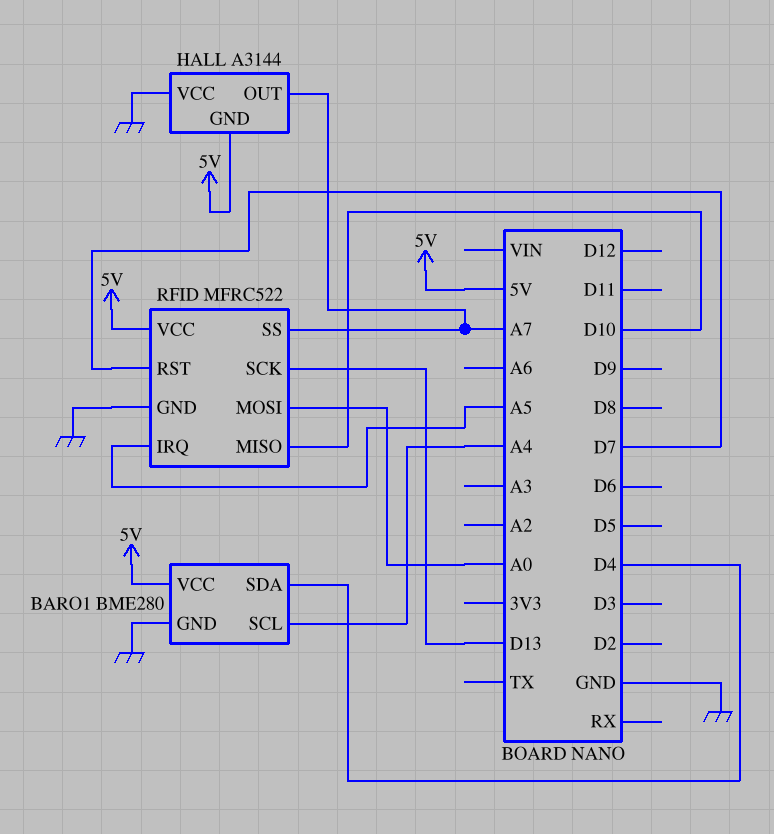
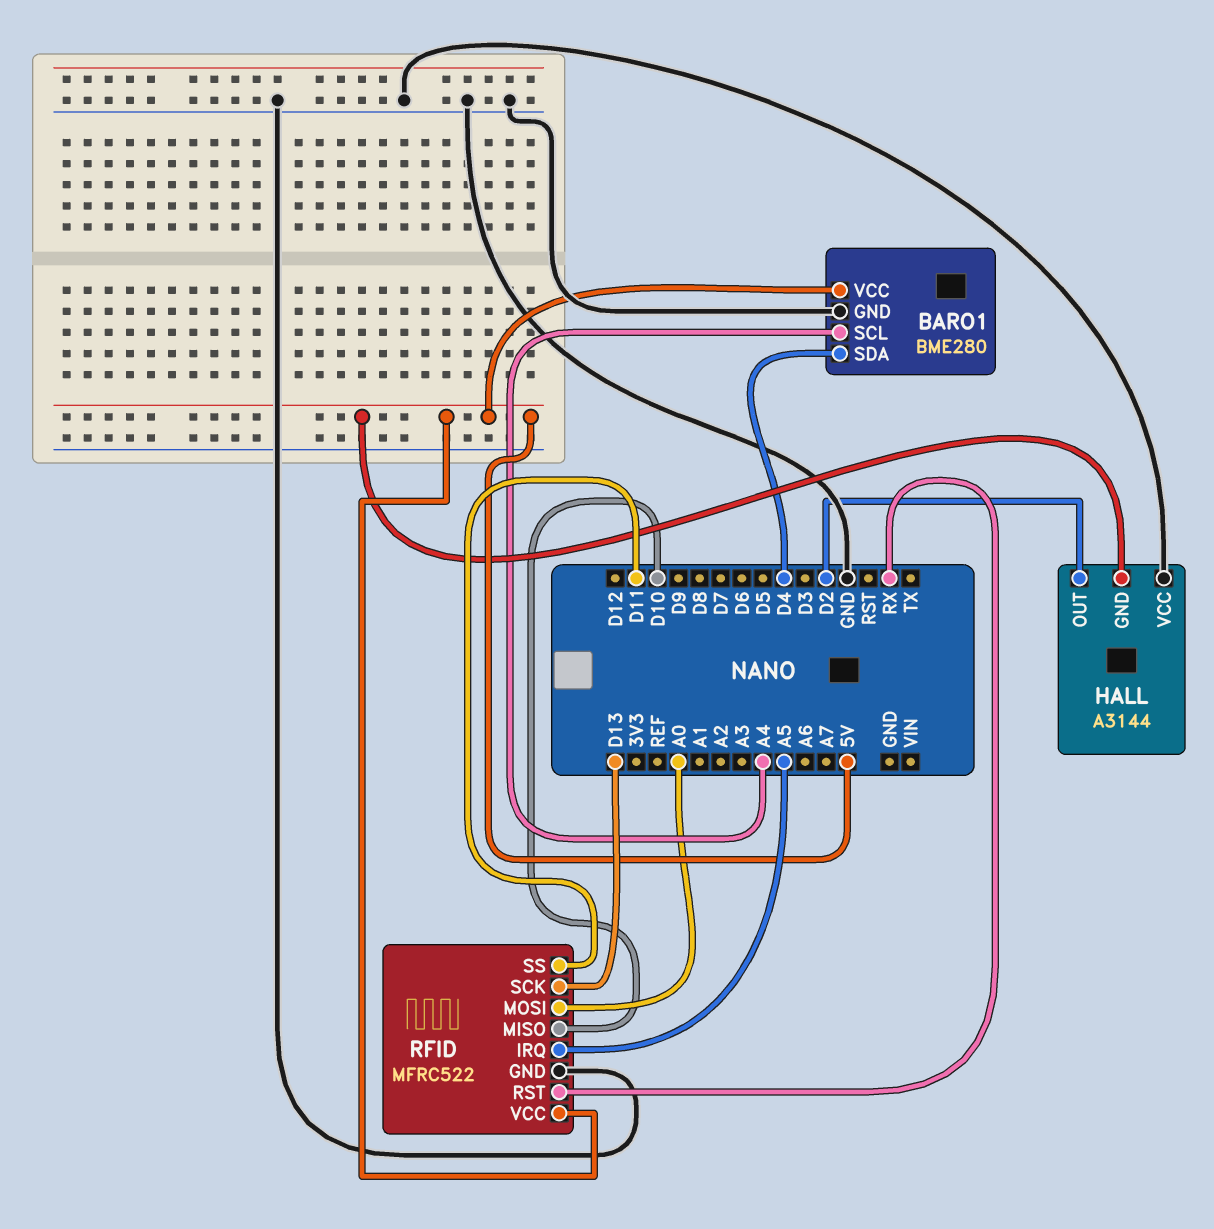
HALL pin OUT: A7 -> D2
RFID pin RST: D7 -> RX
RFID pin SS: A7 -> D11

